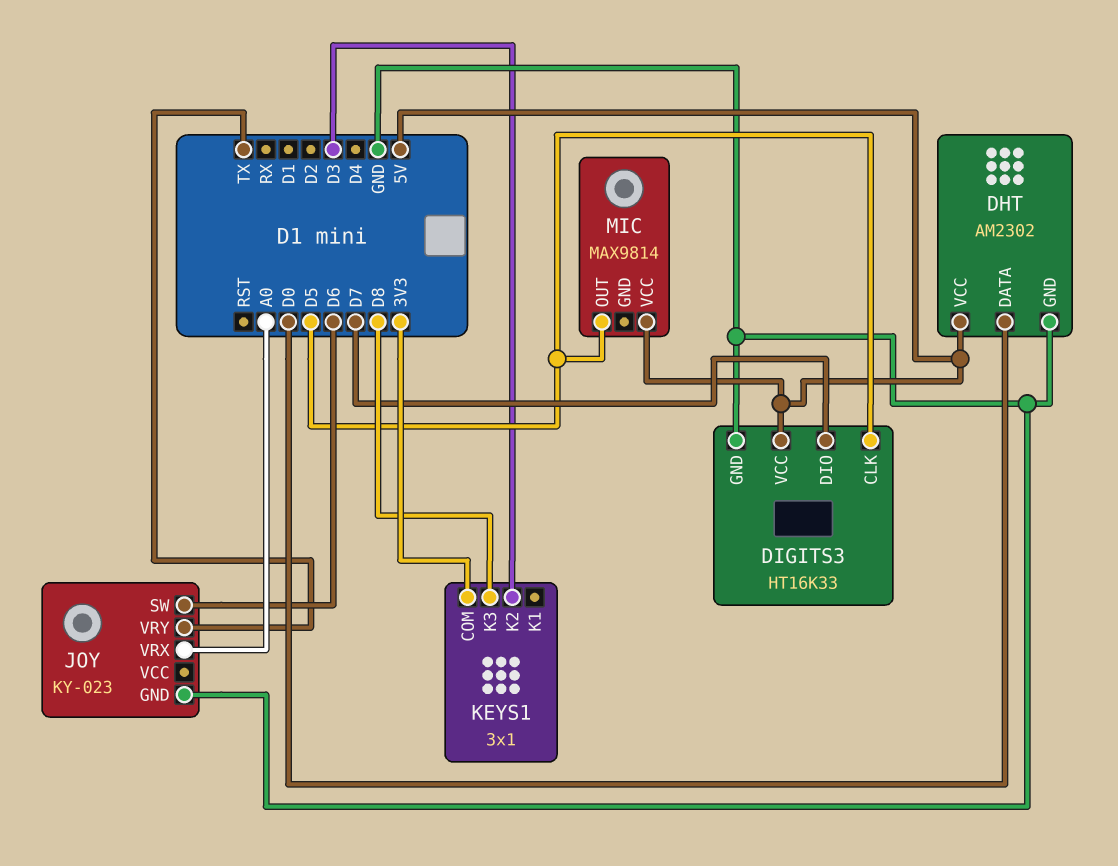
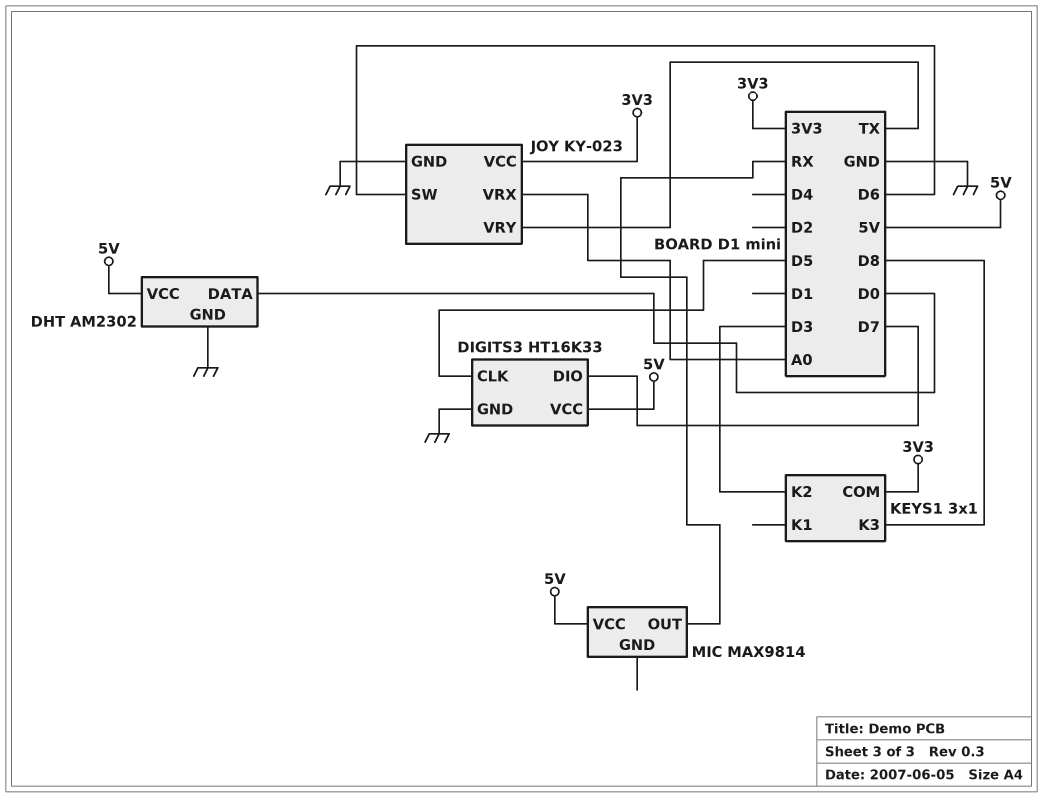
JOY pin VCC: none -> 3V3
MIC pin OUT: D5 -> RX

